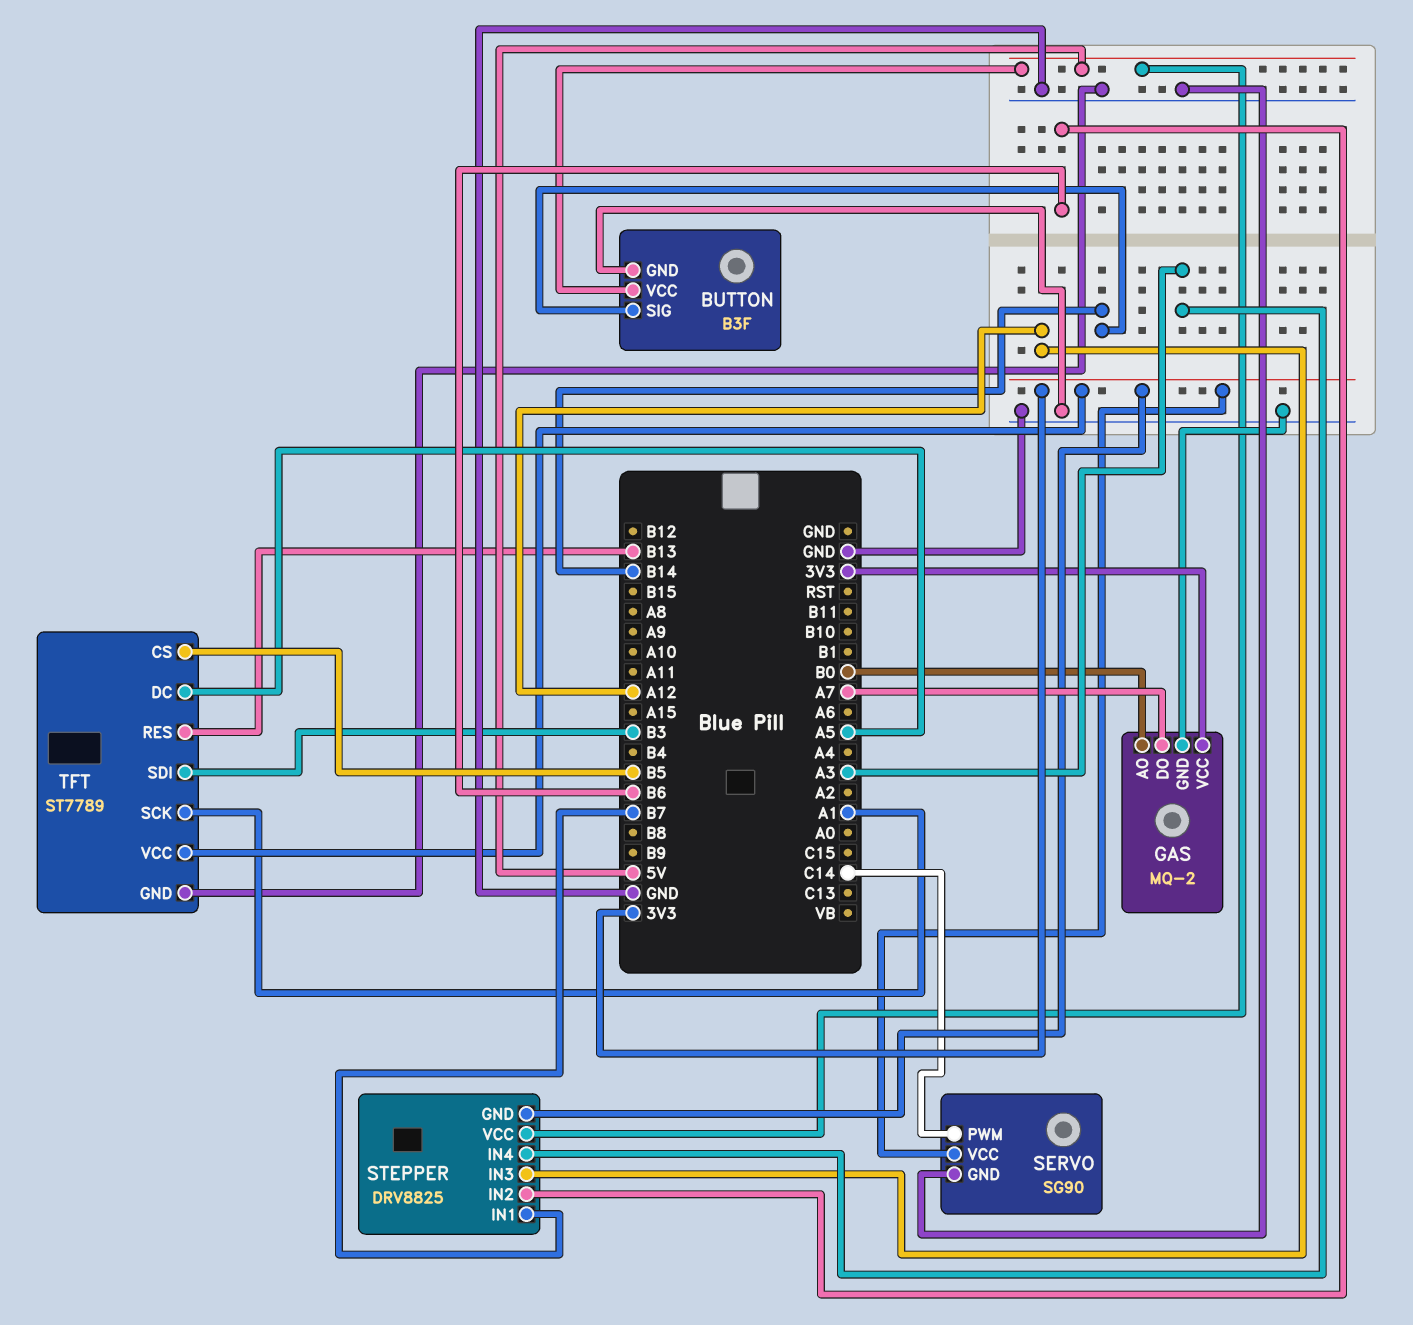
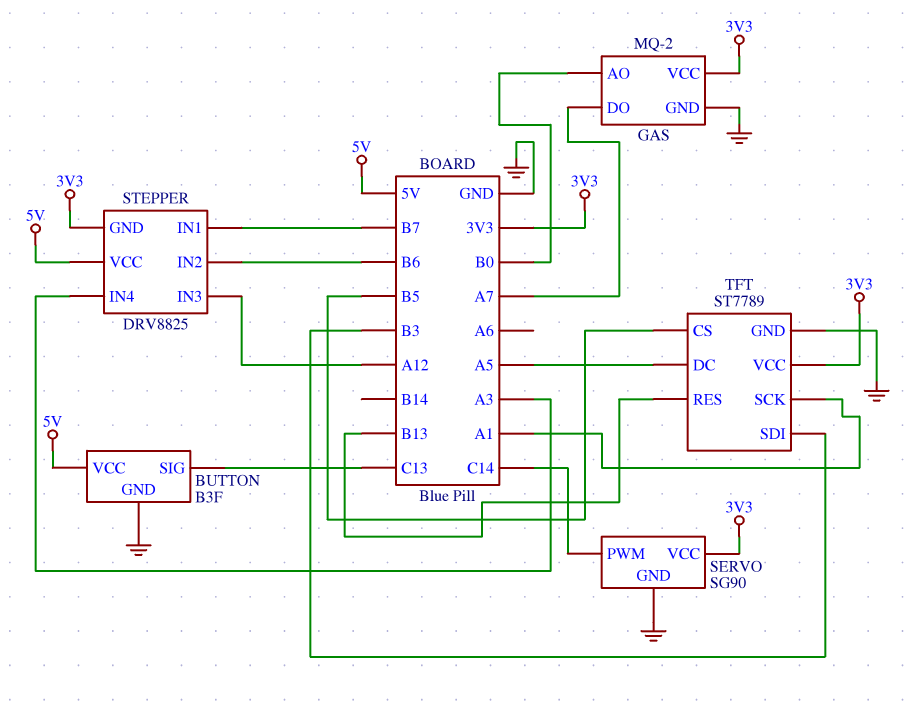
BUTTON pin SIG: B14 -> C13

